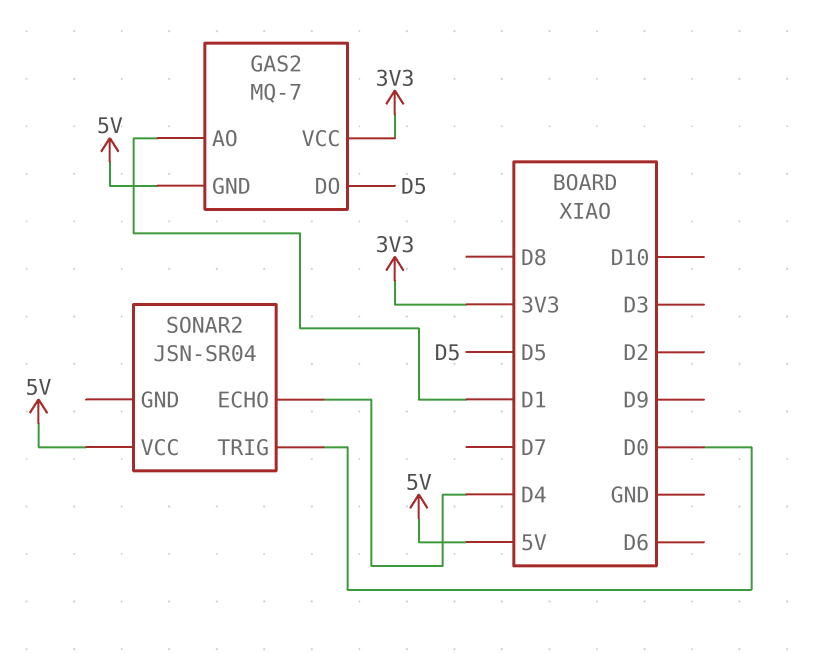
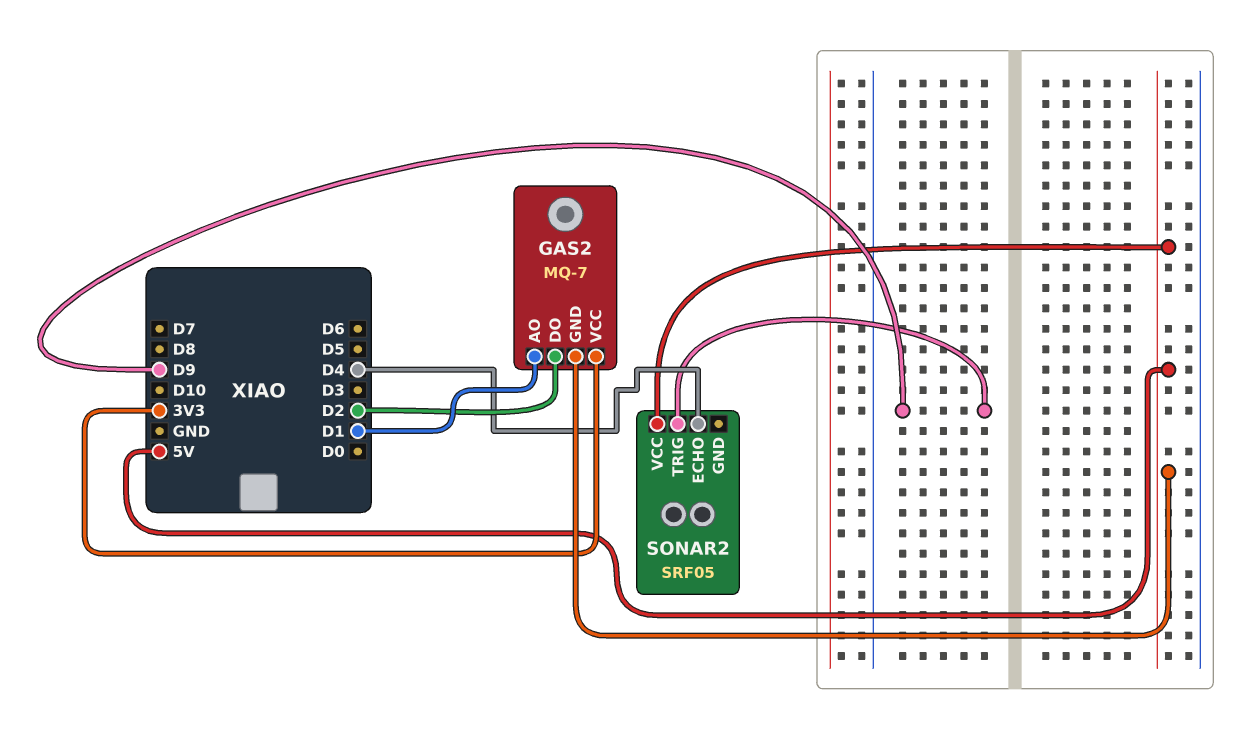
GAS2 pin DO: D5 -> D2
SONAR2: JSN-SR04 -> SRF05
SONAR2 pin TRIG: D0 -> D9

